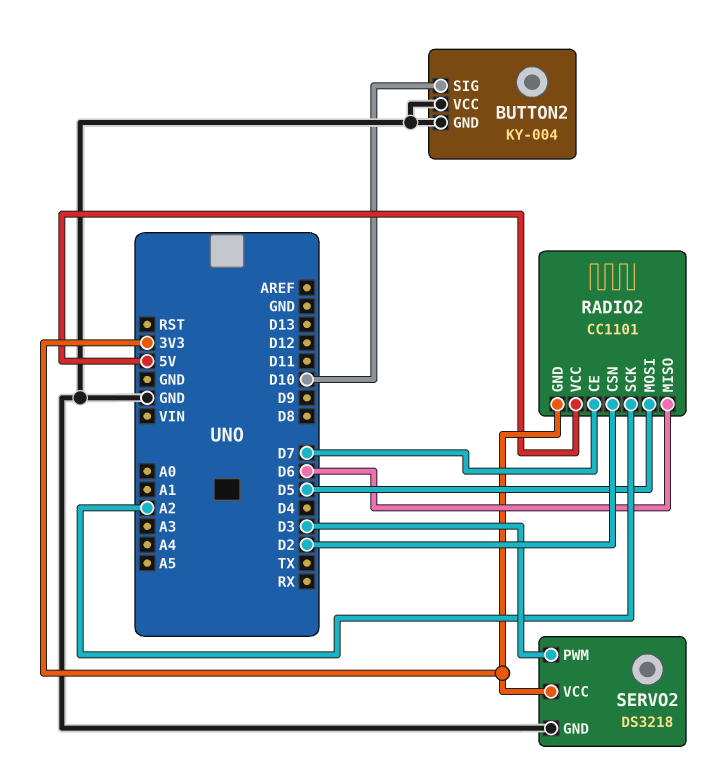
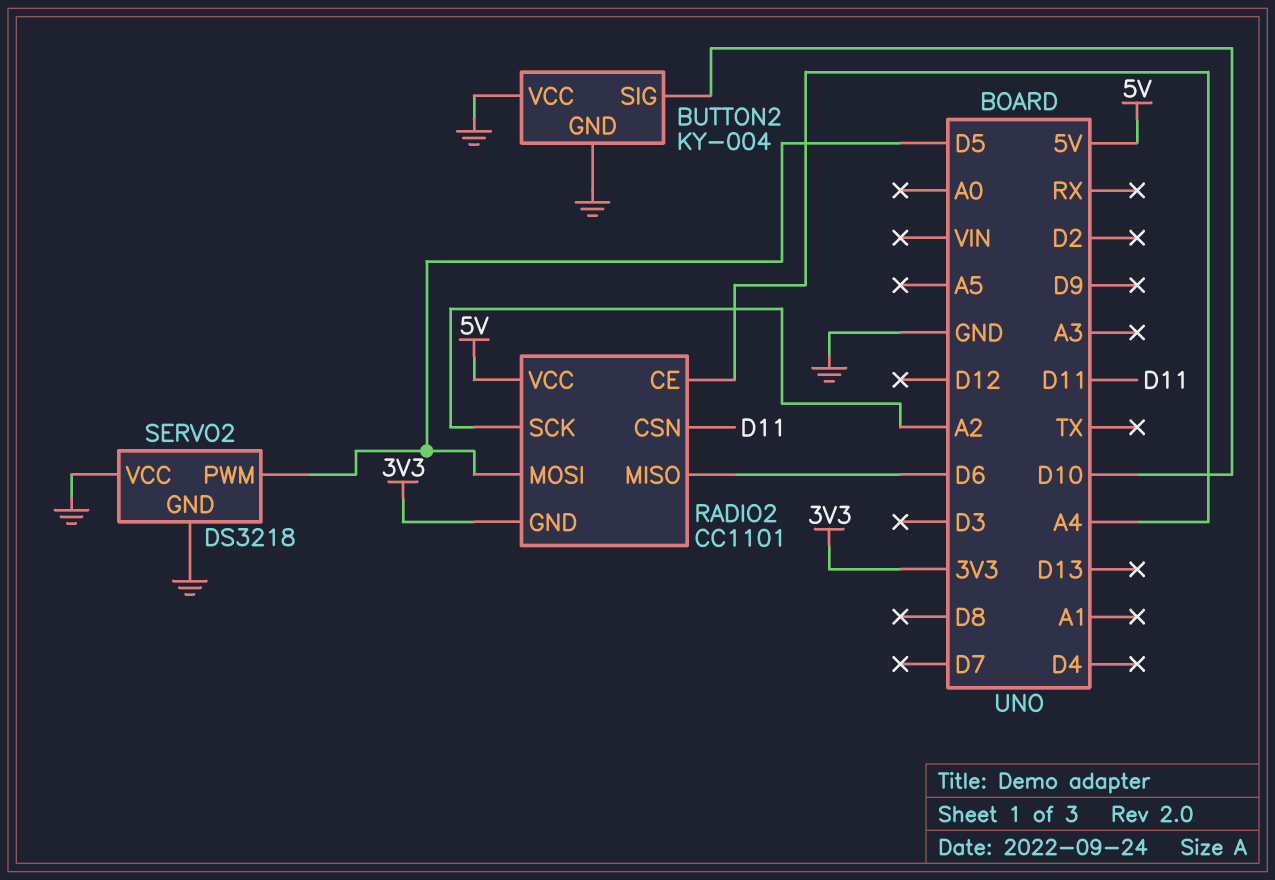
RADIO2 pin CE: D7 -> A4
RADIO2 pin CSN: D2 -> D11
SERVO2 pin PWM: D3 -> D5
SERVO2 pin VCC: 3V3 -> GND

